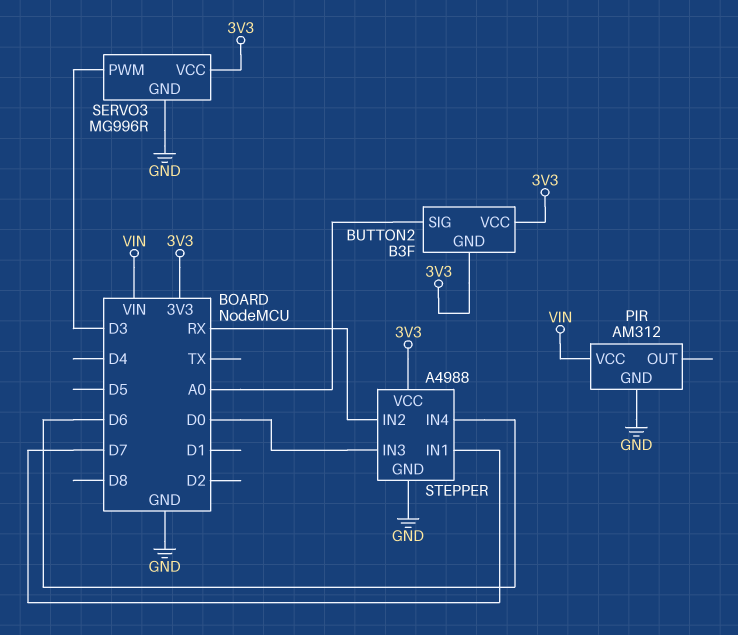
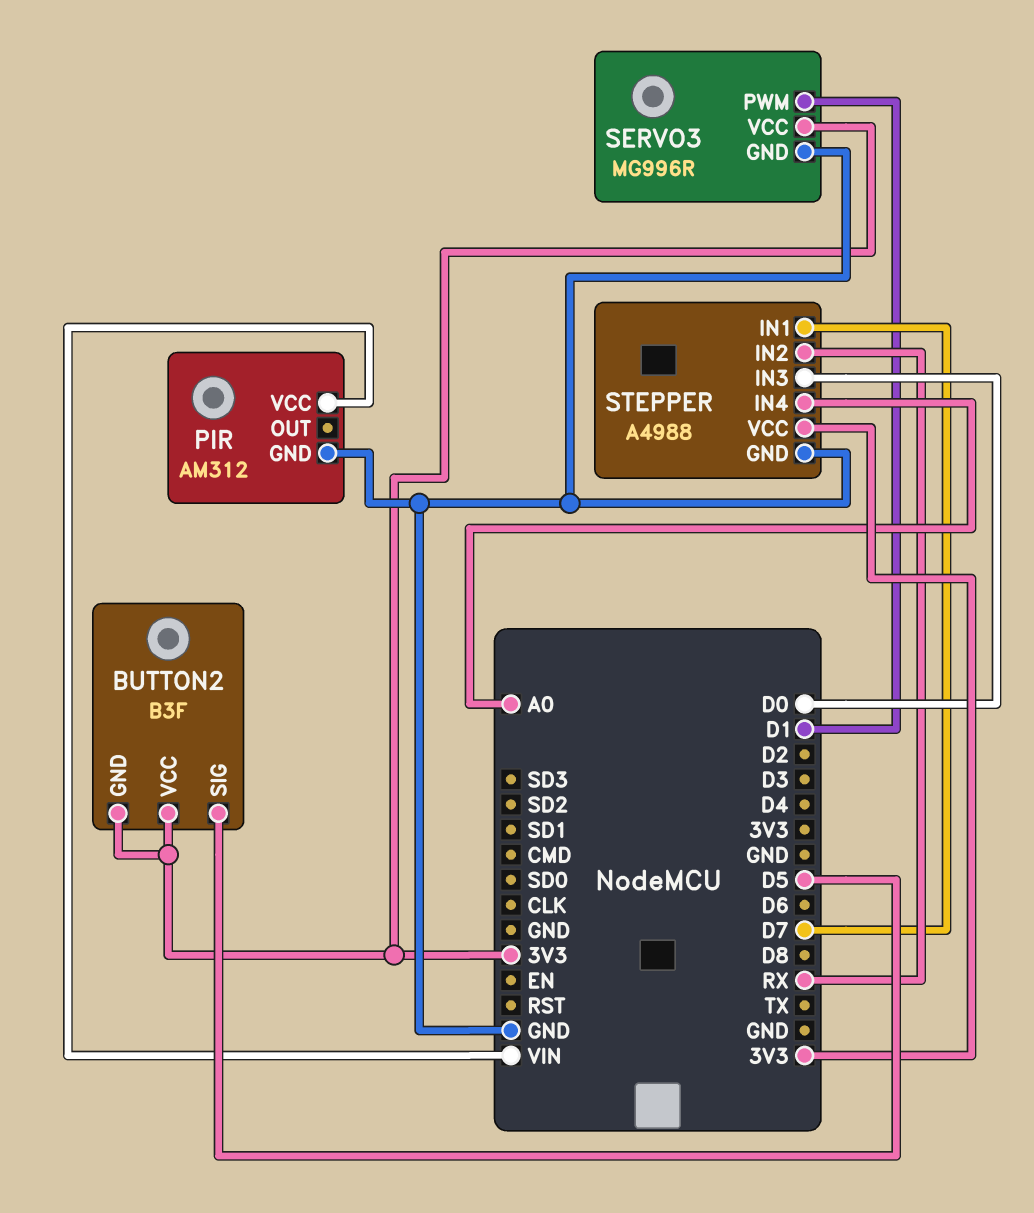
BUTTON2 pin SIG: A0 -> D5
SERVO3 pin PWM: D3 -> D1
STEPPER pin IN4: D6 -> A0

